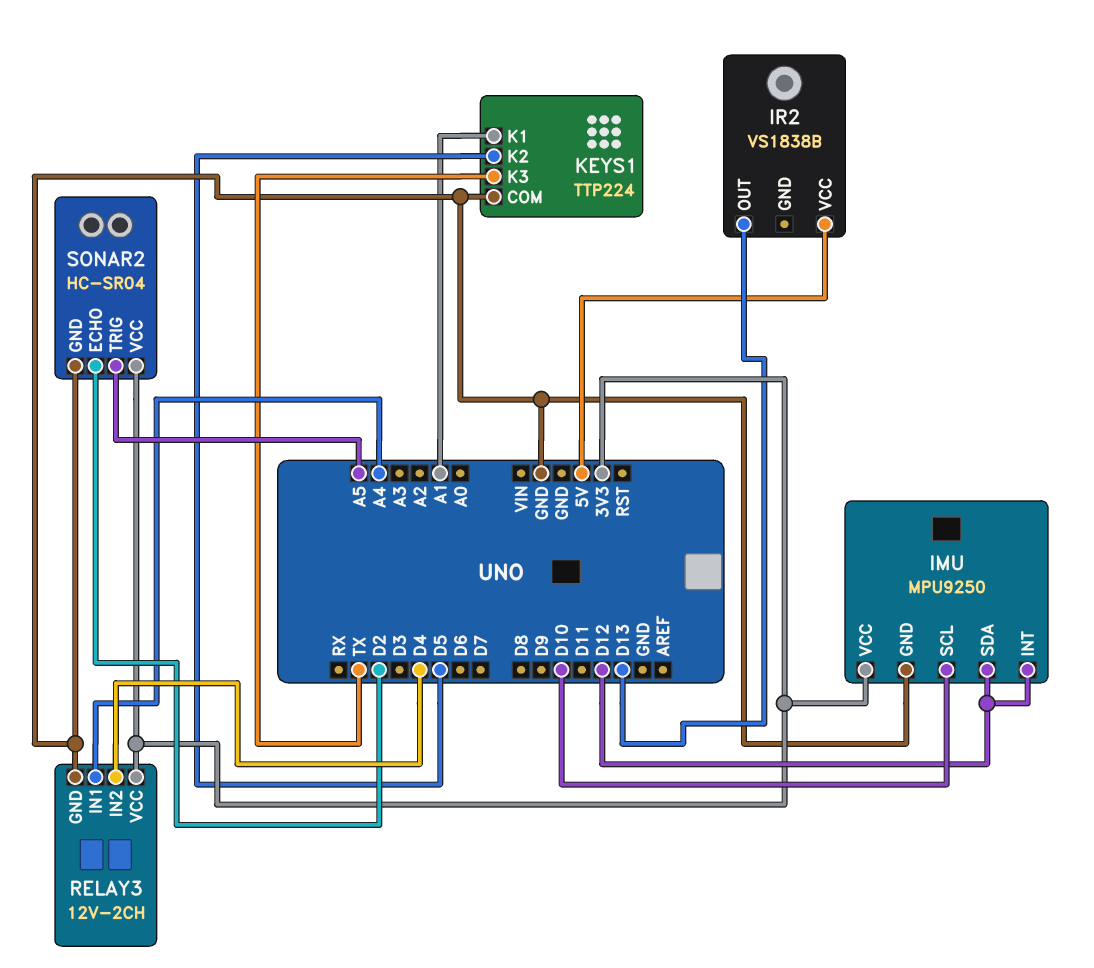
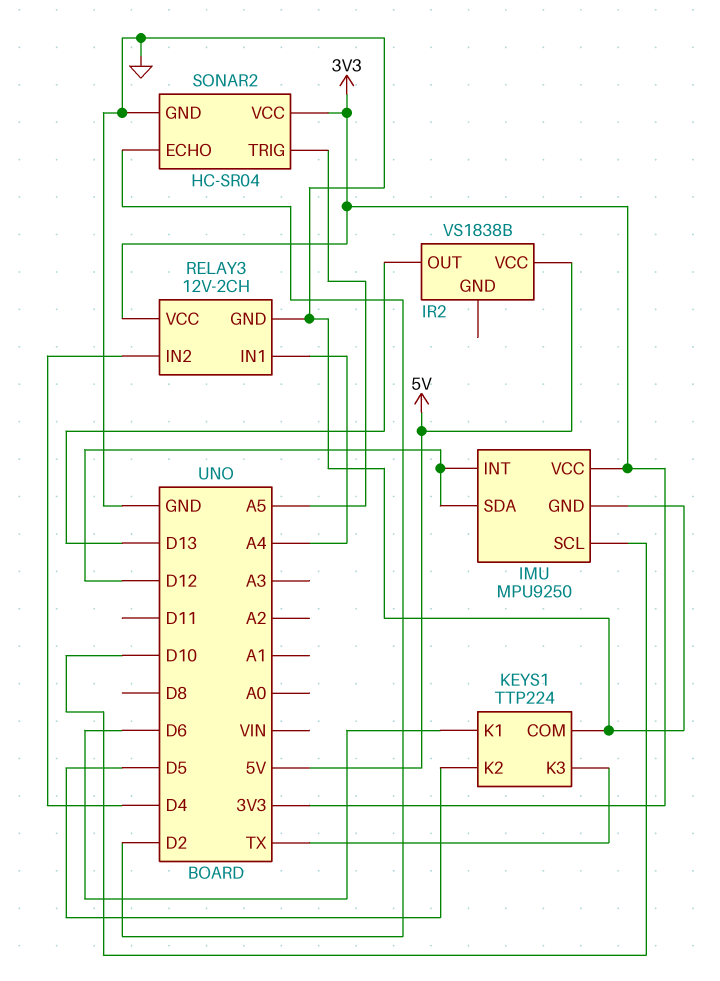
KEYS1 pin K1: A1 -> D6

